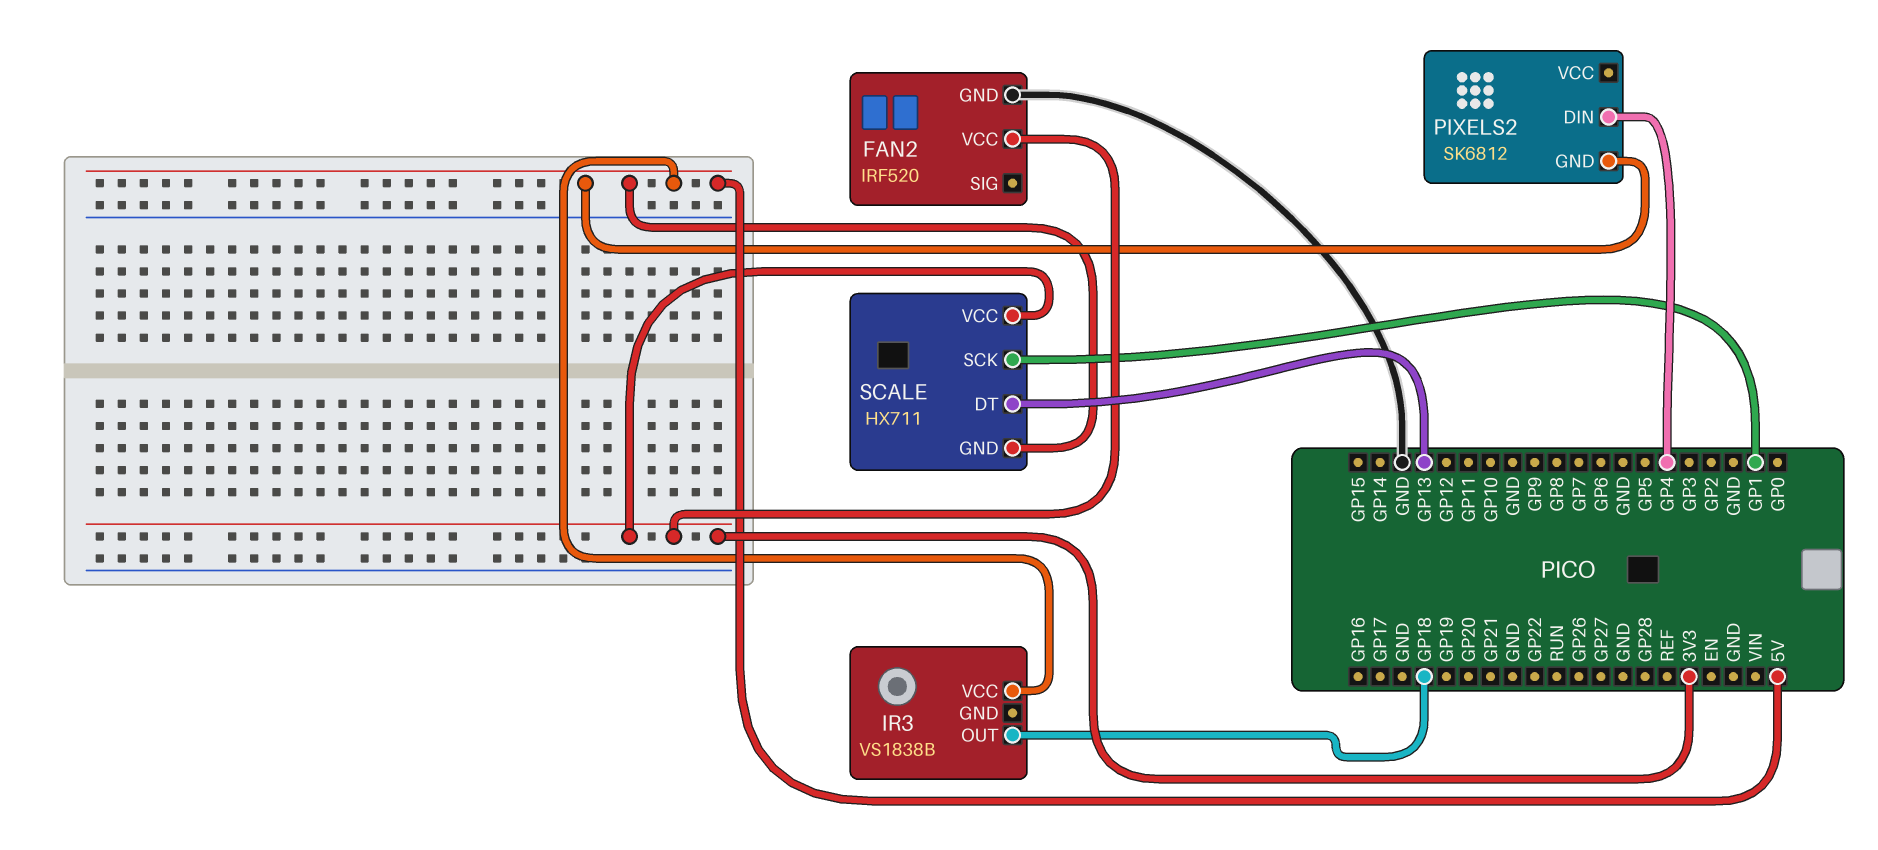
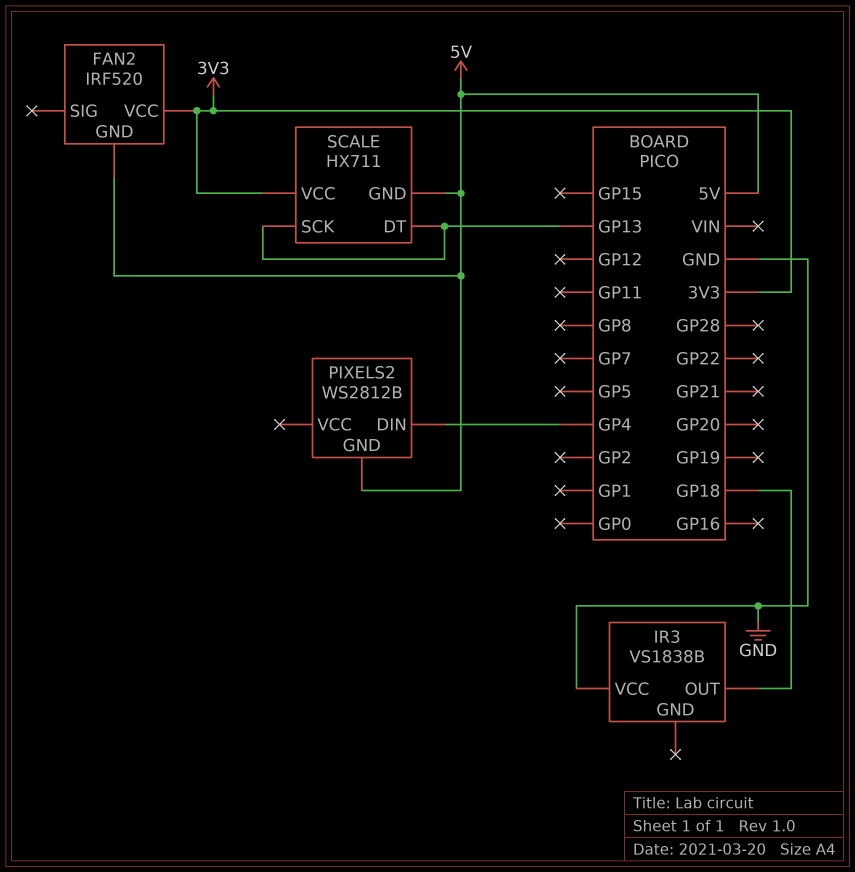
FAN2 pin GND: GND -> 5V
IR3 pin VCC: 5V -> GND
PIXELS2: SK6812 -> WS2812B
SCALE pin SCK: GP1 -> GP13

